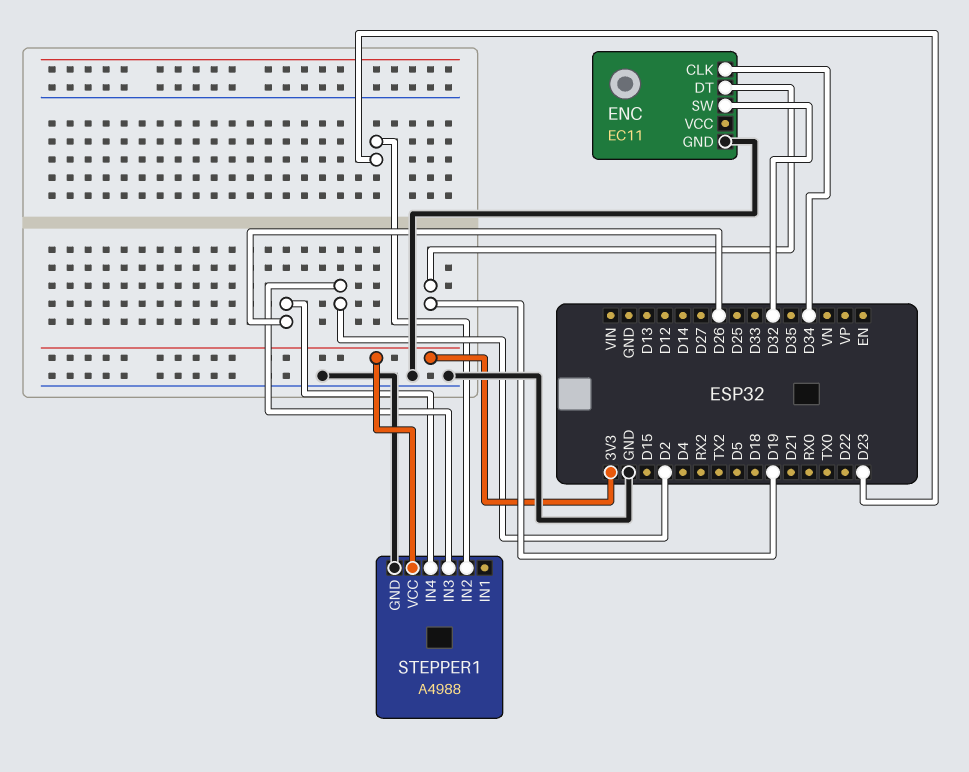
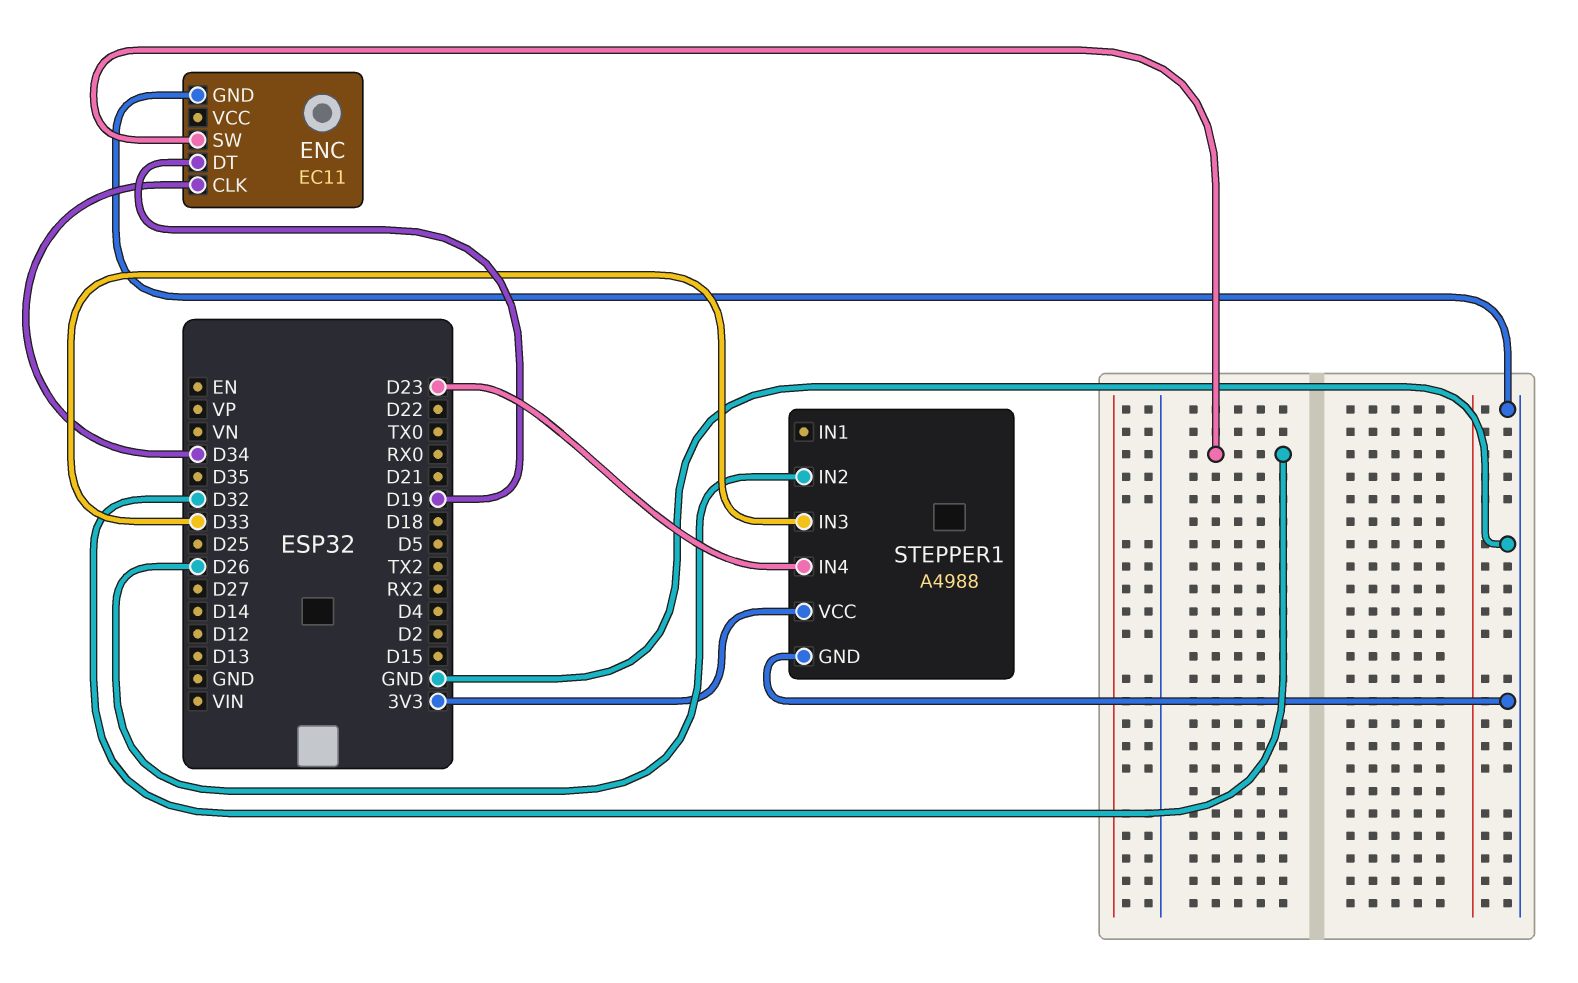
STEPPER1 pin IN2: D23 -> D26
STEPPER1 pin IN3: D2 -> D33
STEPPER1 pin IN4: D26 -> D23

